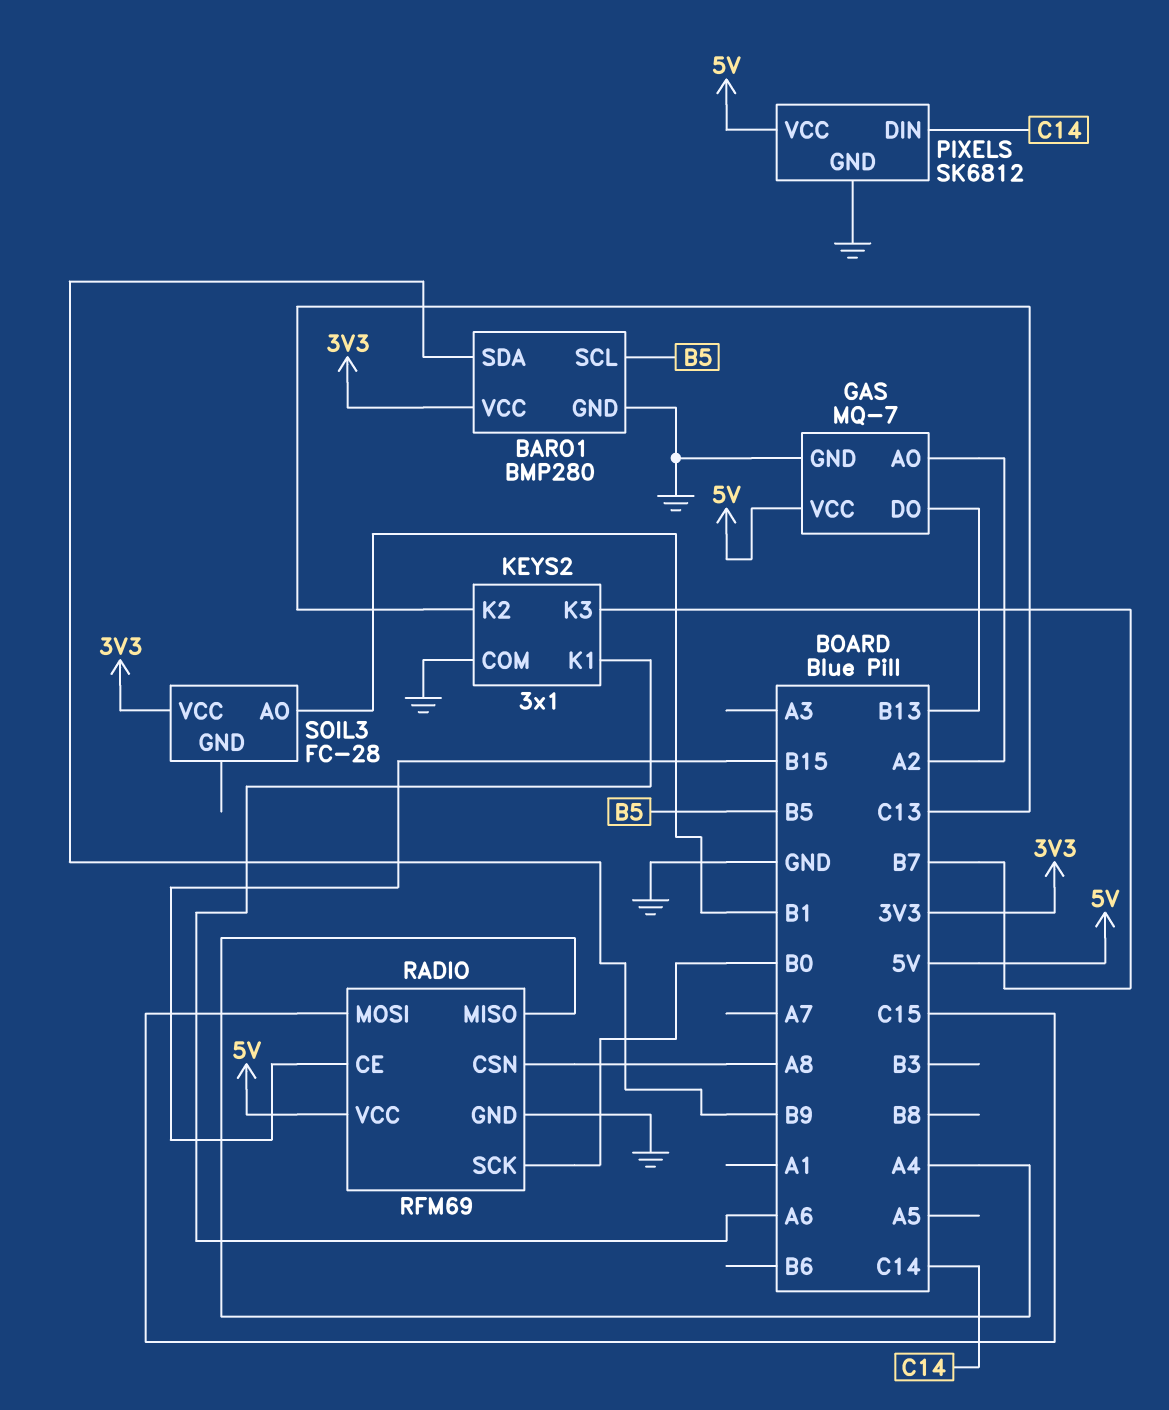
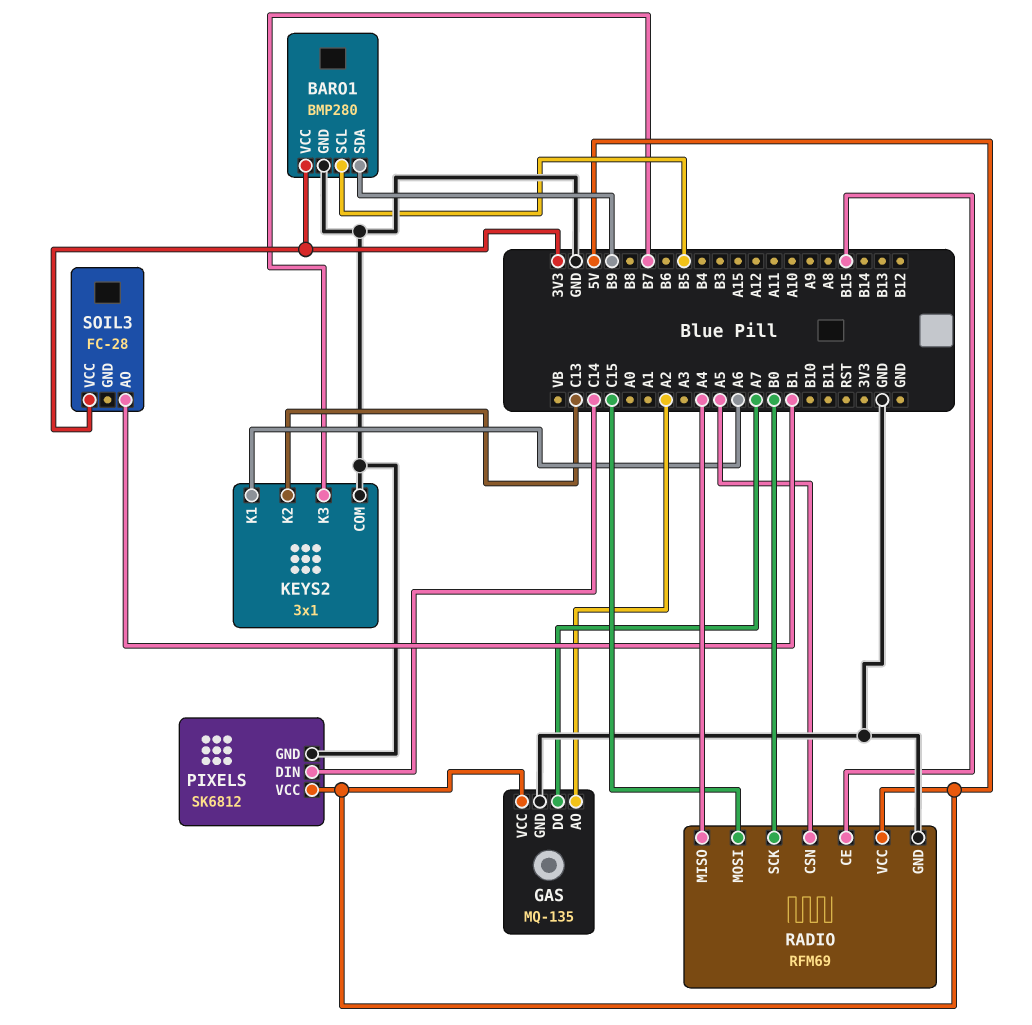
GAS: MQ-7 -> MQ-135
GAS pin DO: B13 -> A7
RADIO pin CSN: A8 -> A5

